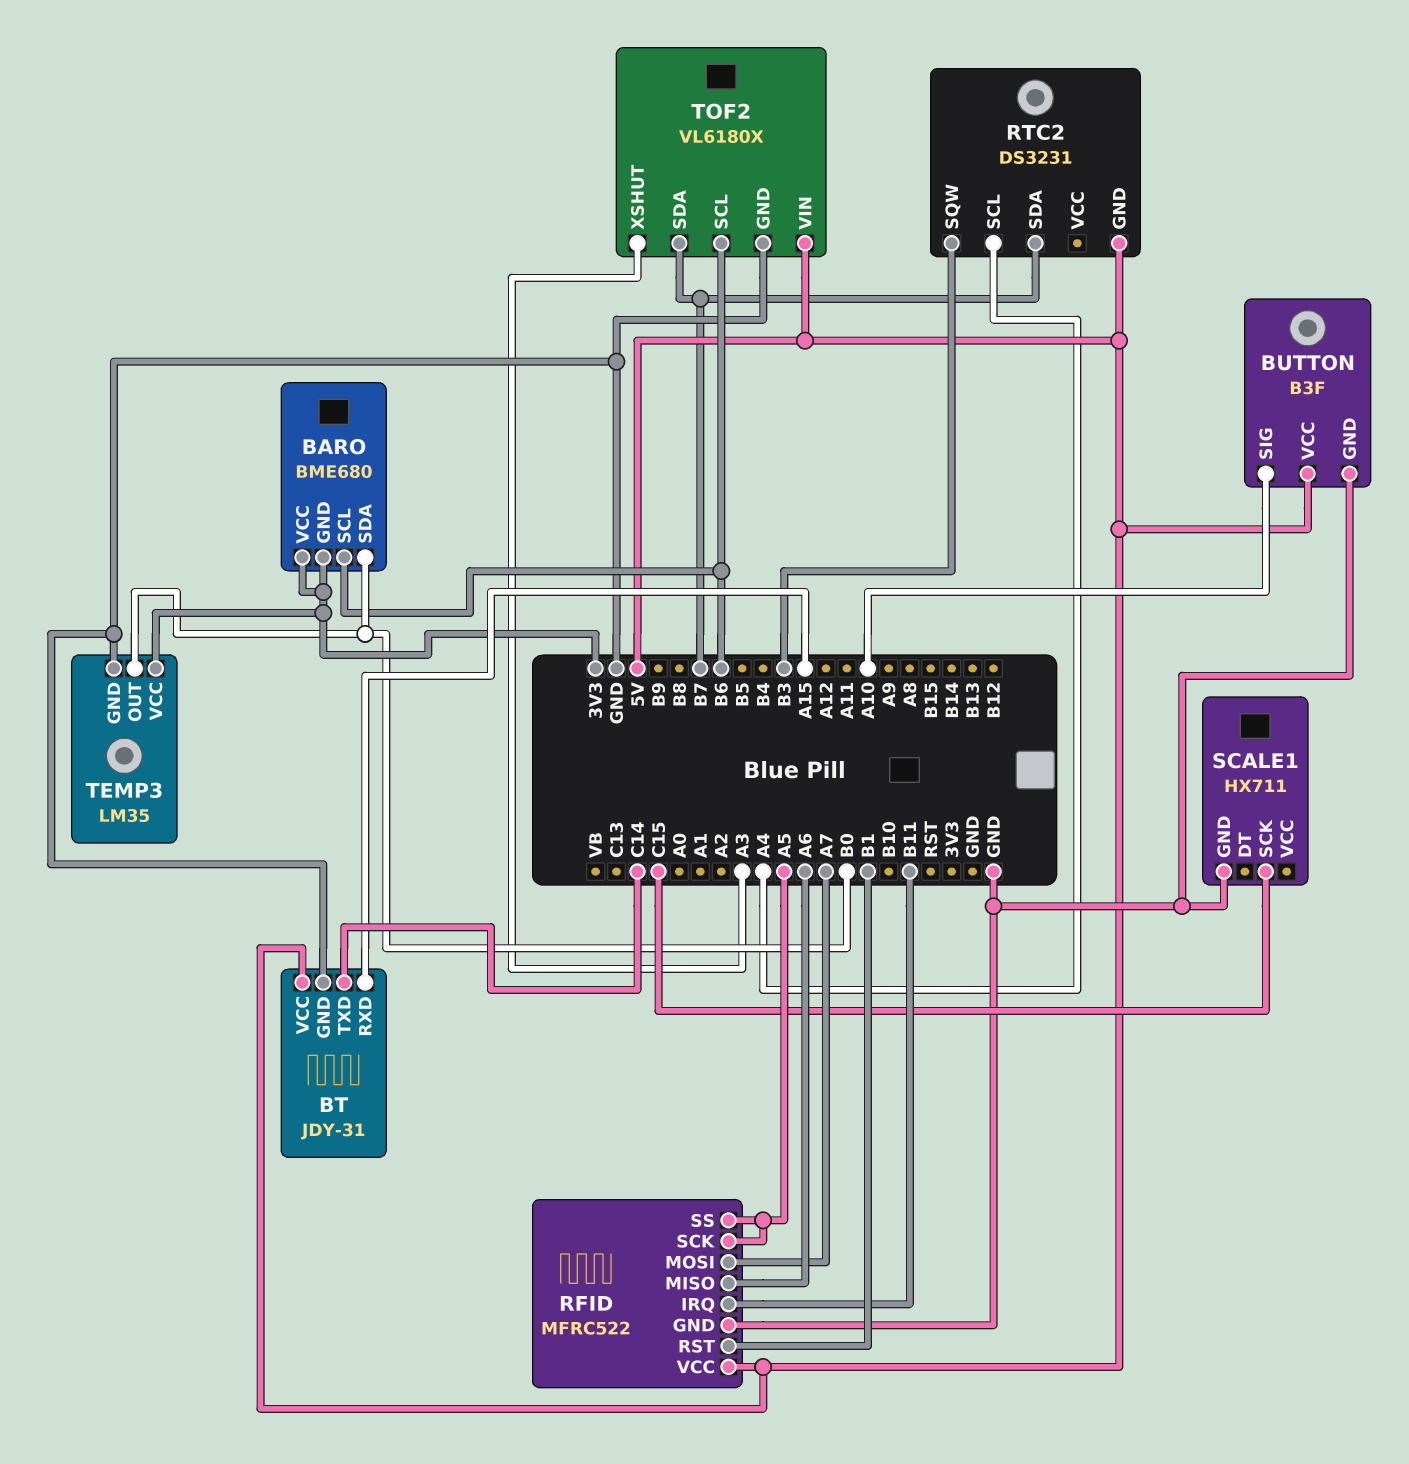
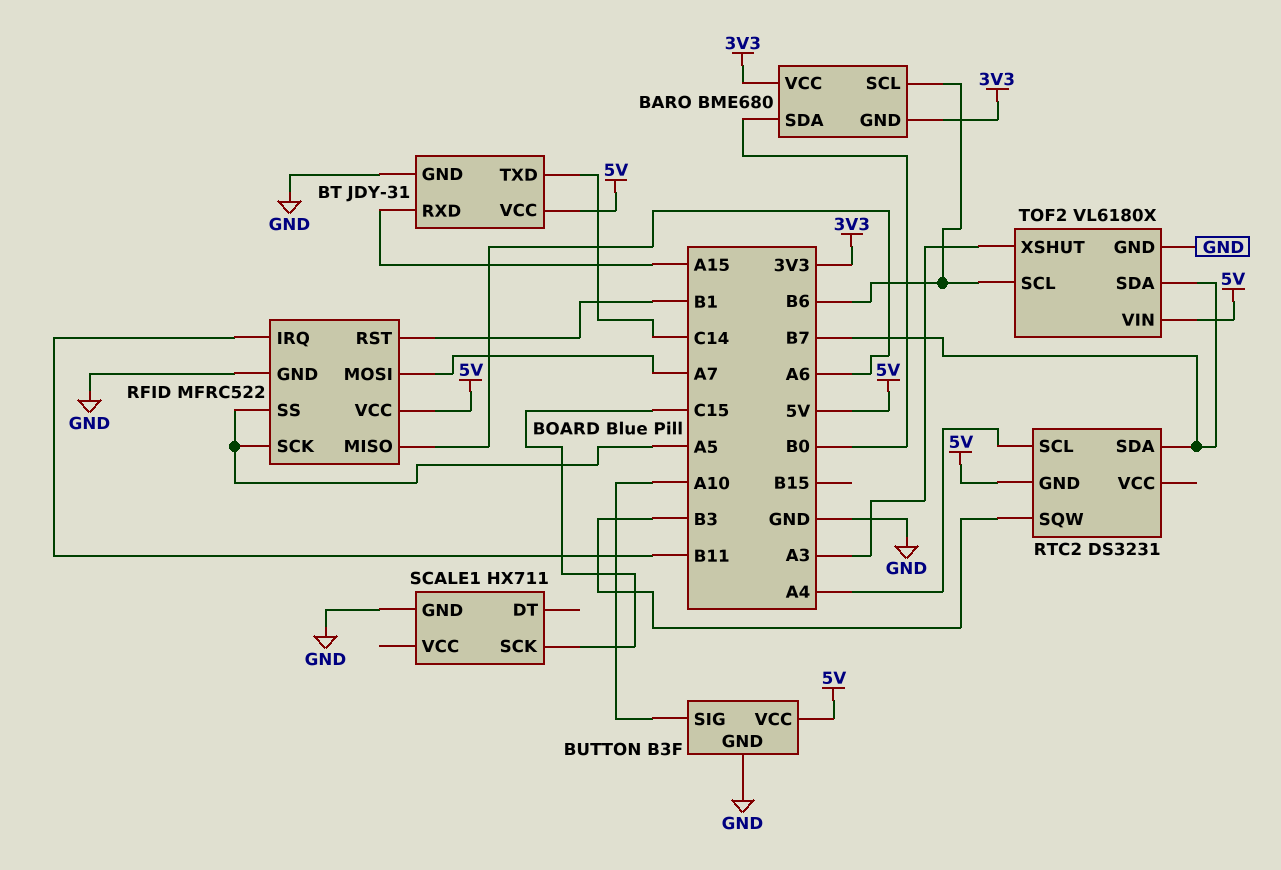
TEMP3: LM35 -> none
TEMP3 pin GND: GND -> none
TEMP3 pin OUT: B0 -> none
TEMP3 pin VCC: 3V3 -> none

